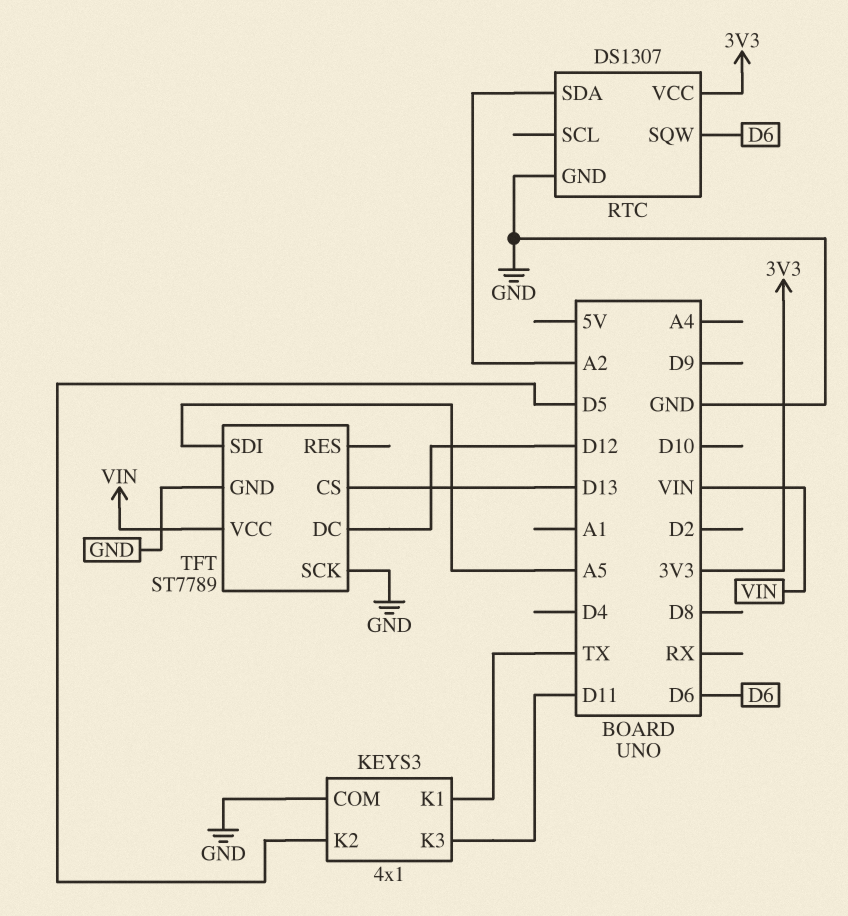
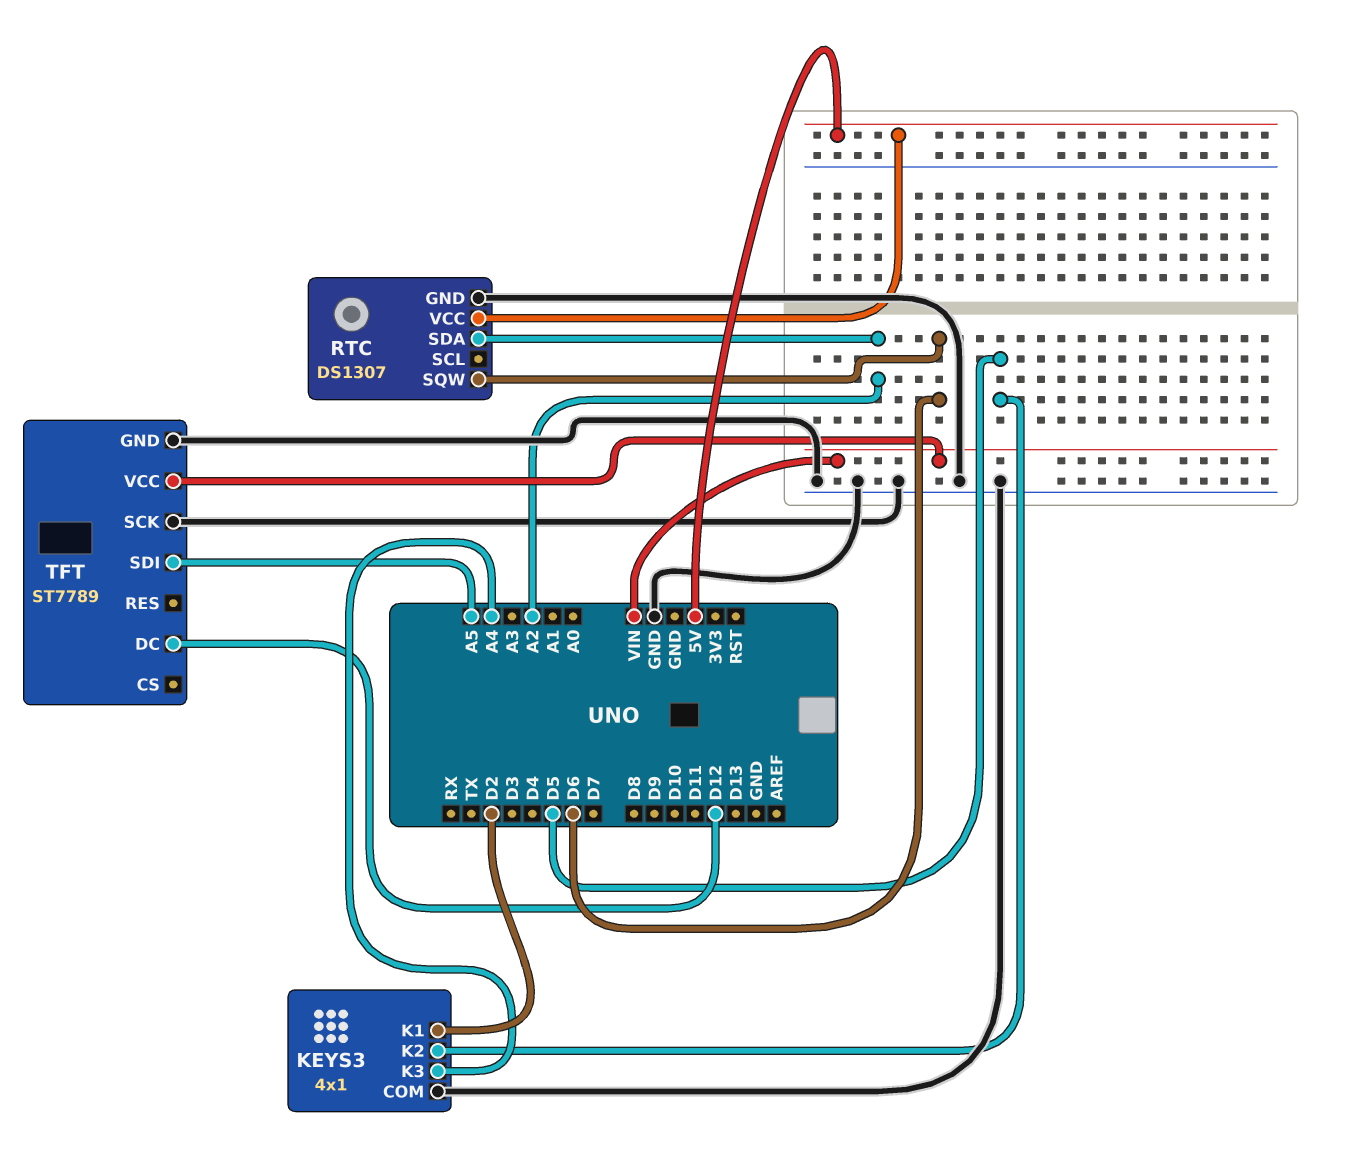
KEYS3 pin K1: TX -> D2
KEYS3 pin K3: D11 -> A4
RTC pin VCC: 3V3 -> 5V
TFT pin CS: D13 -> none

